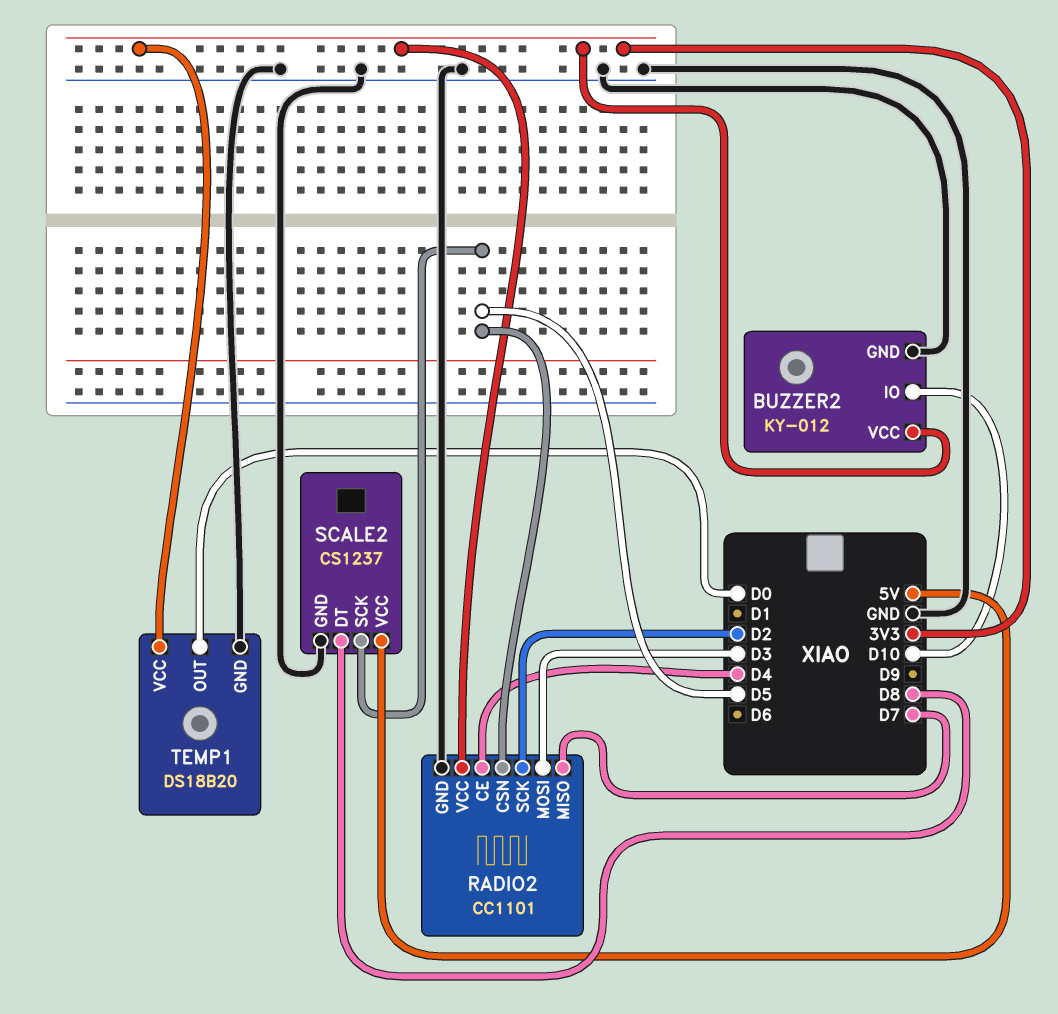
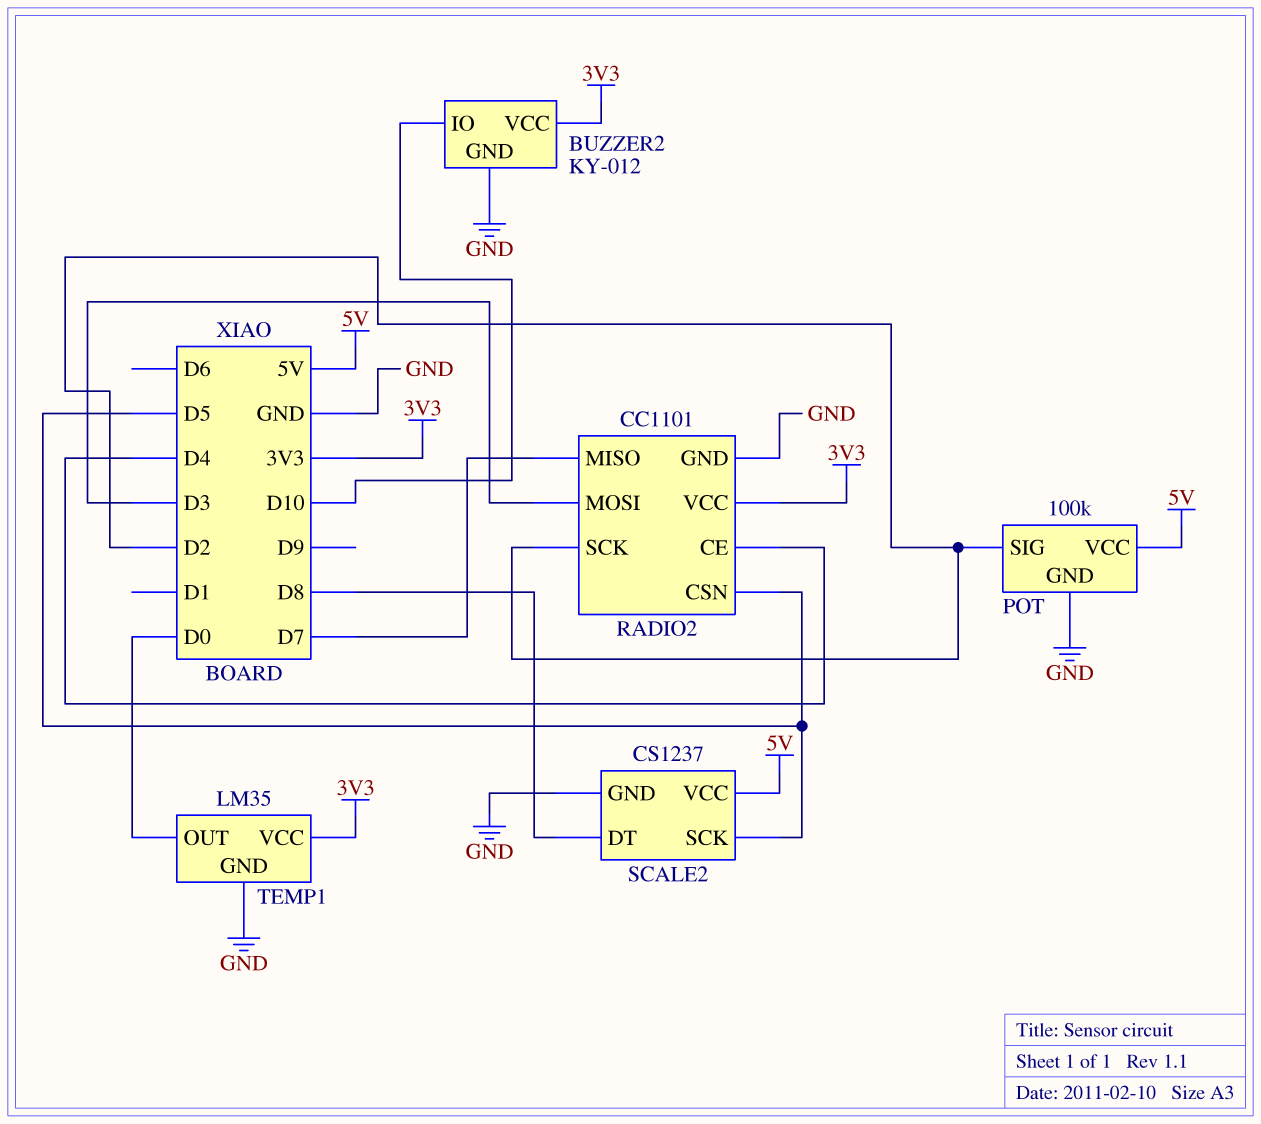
POT: none -> 100k
POT pin GND: none -> GND
POT pin SIG: none -> D2
POT pin VCC: none -> 5V
TEMP1: DS18B20 -> LM35

